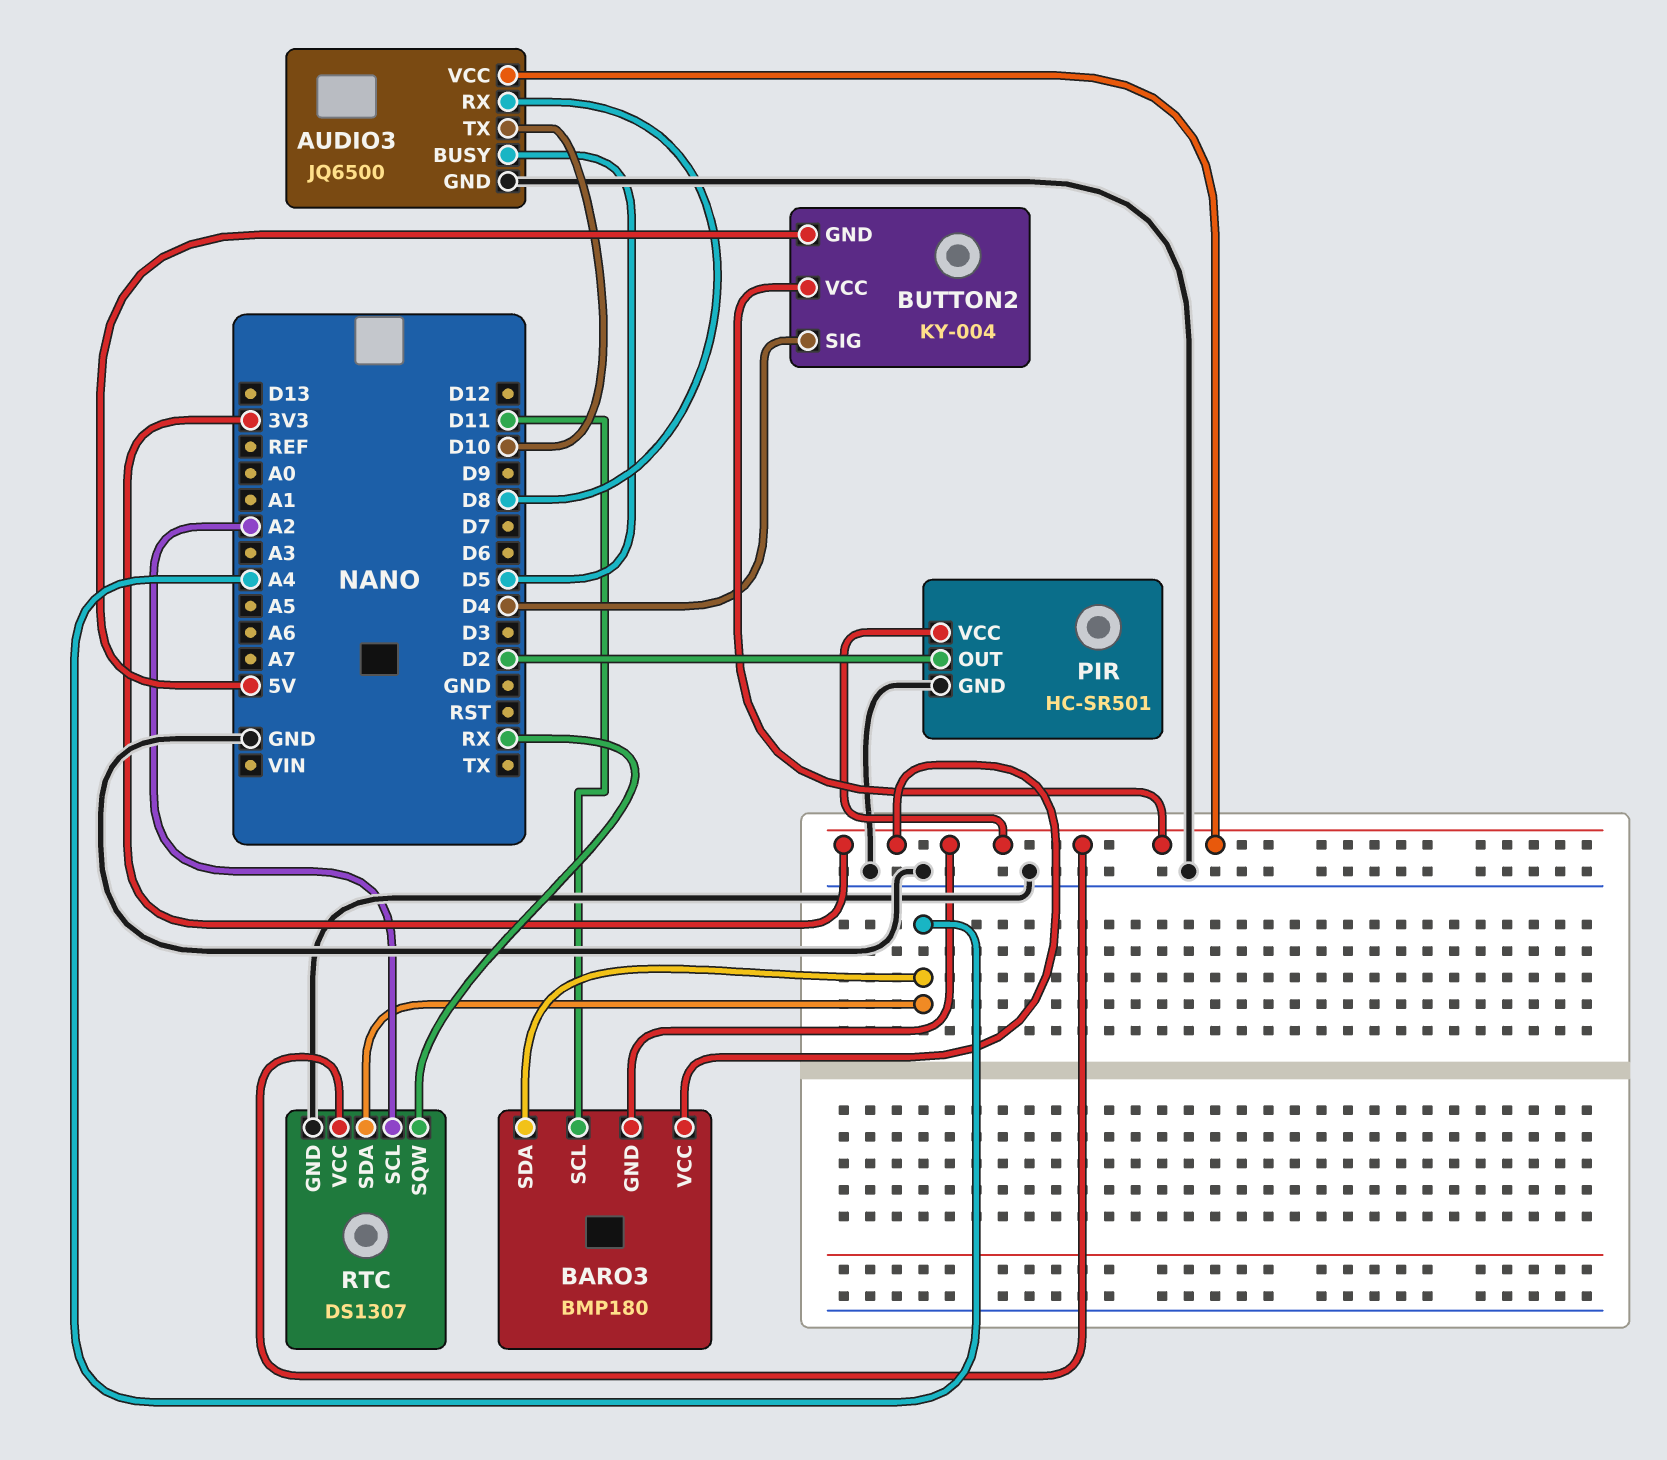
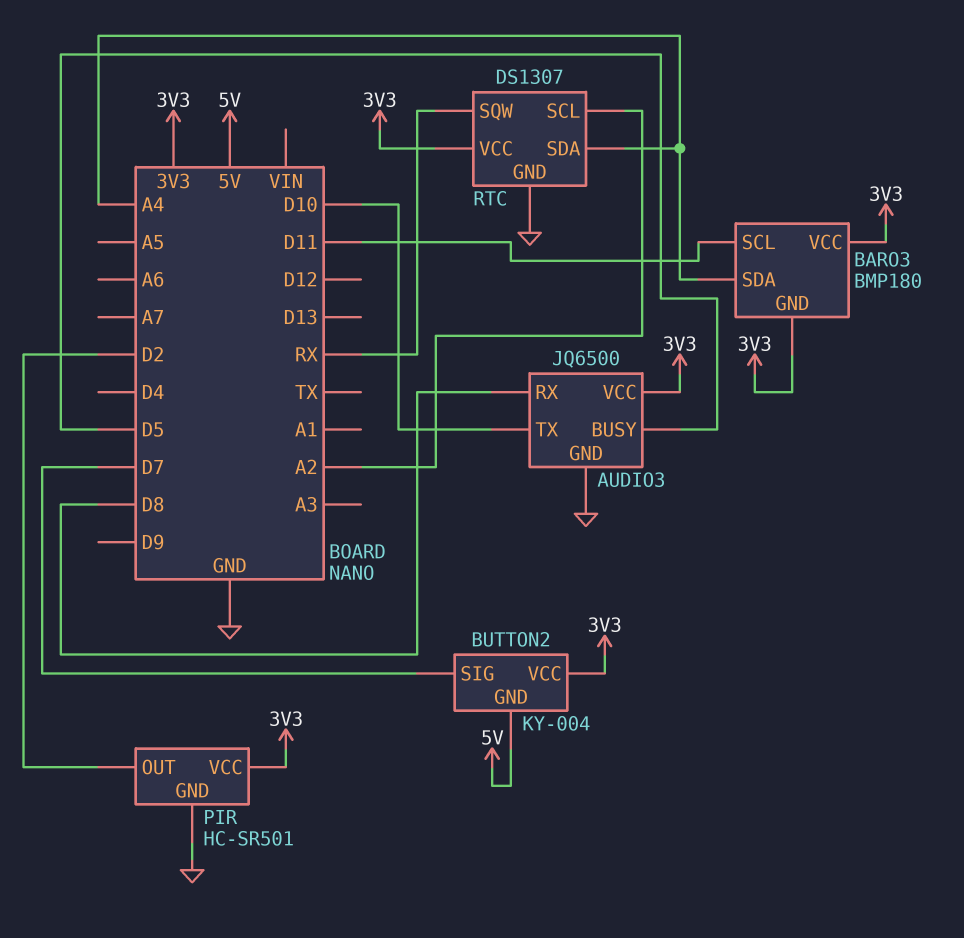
BUTTON2 pin SIG: D4 -> D7

